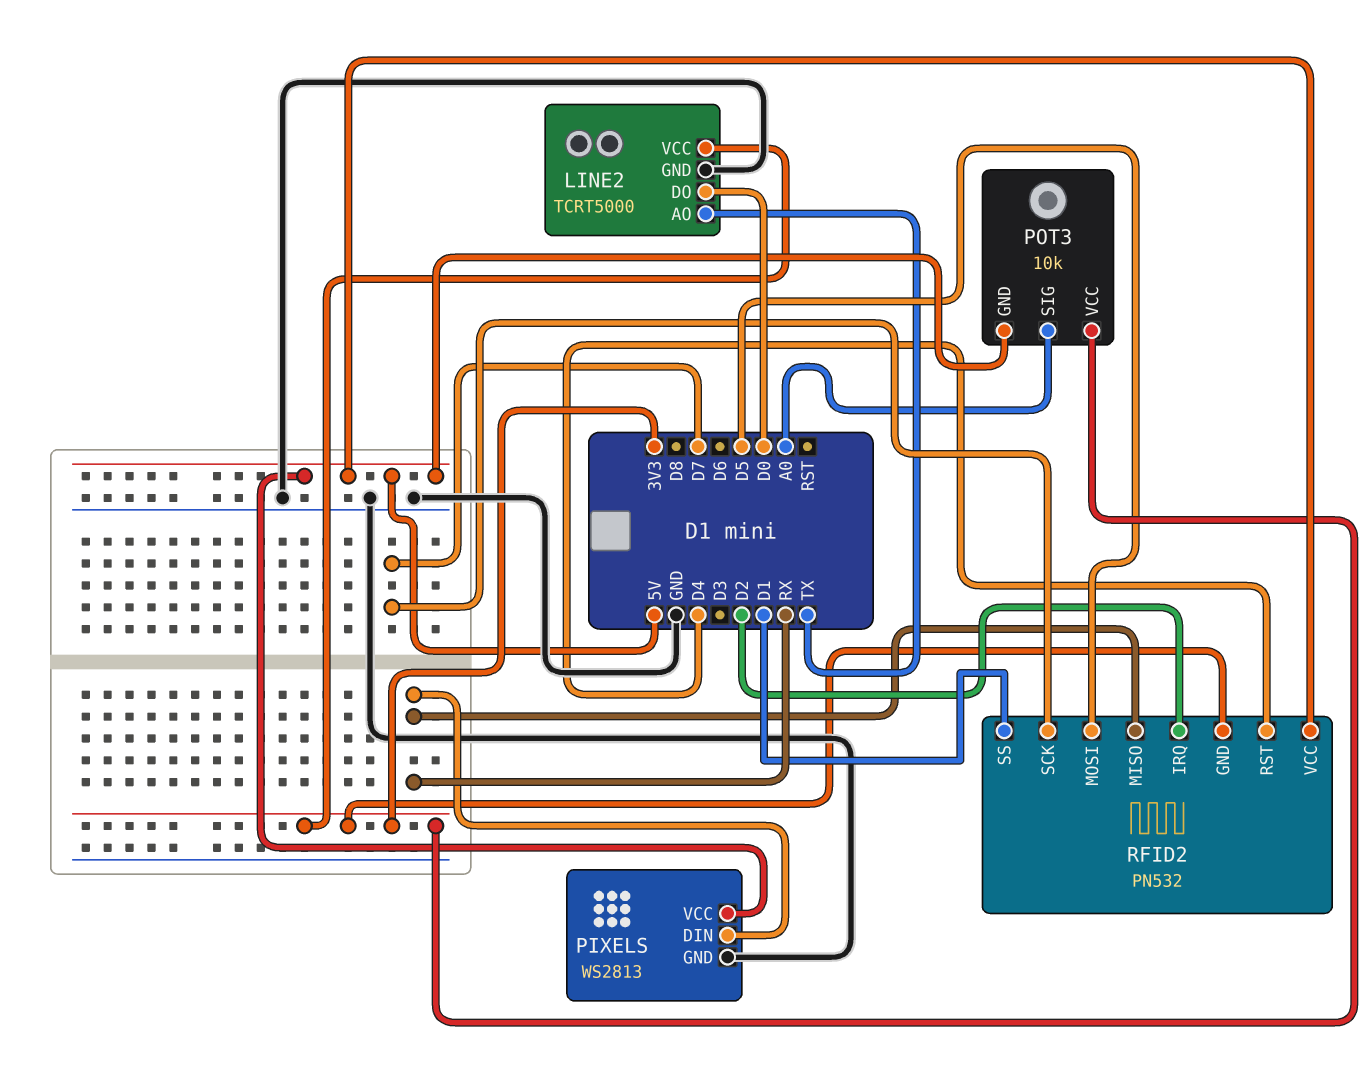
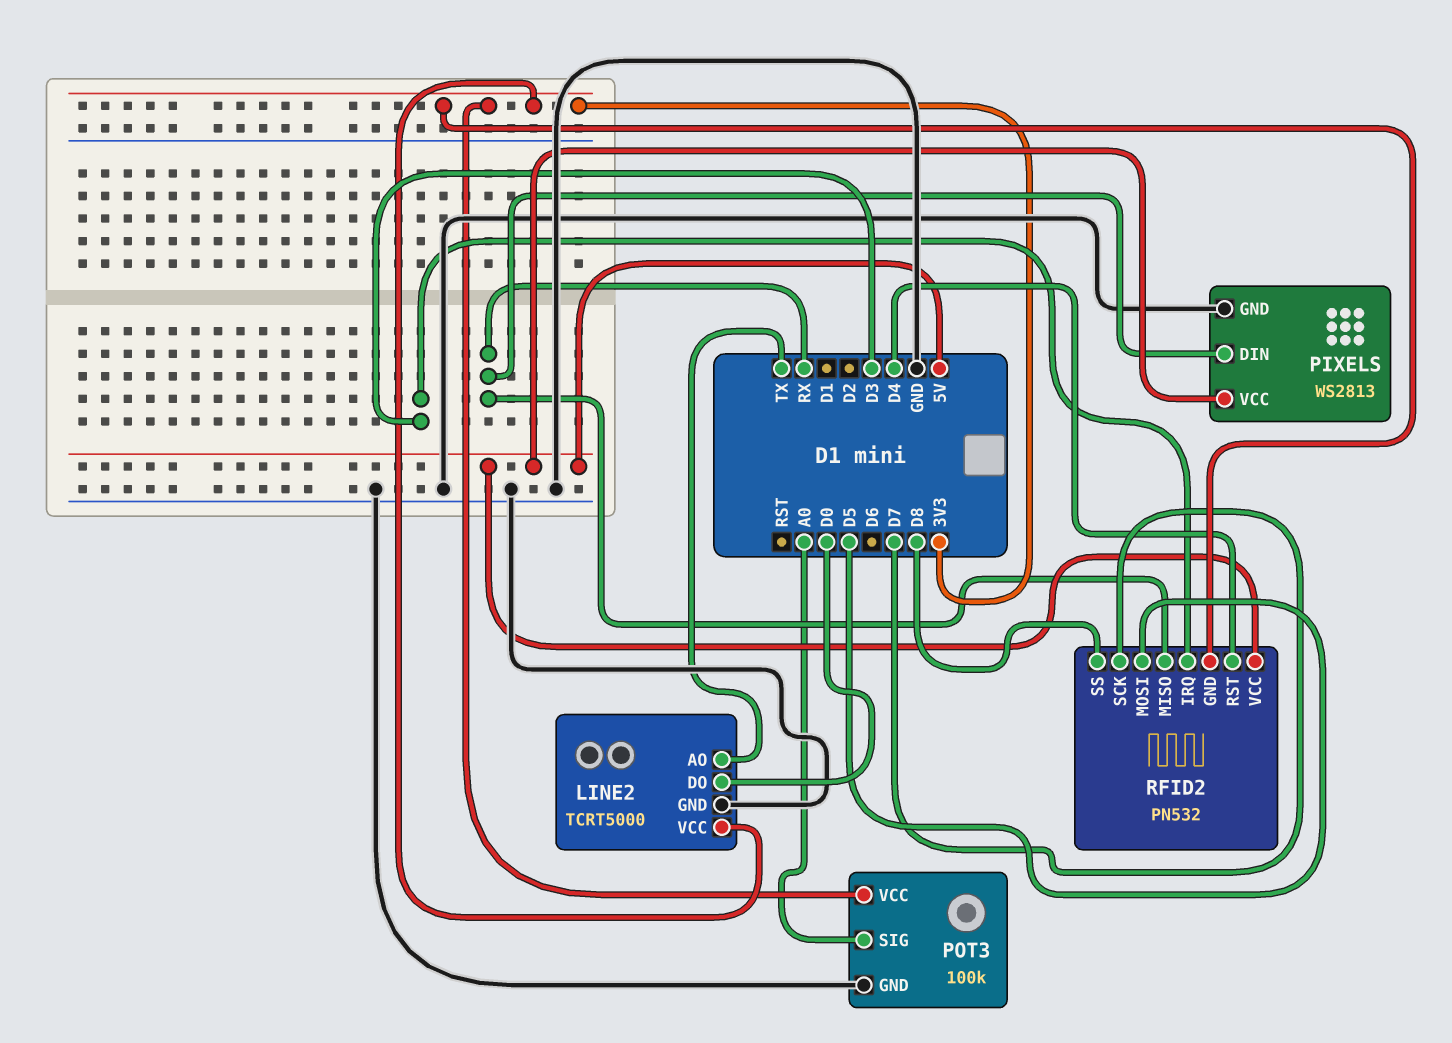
POT3: 10k -> 100k
POT3 pin GND: 5V -> GND
RFID2 pin IRQ: D2 -> D3
RFID2 pin SS: D1 -> D8

